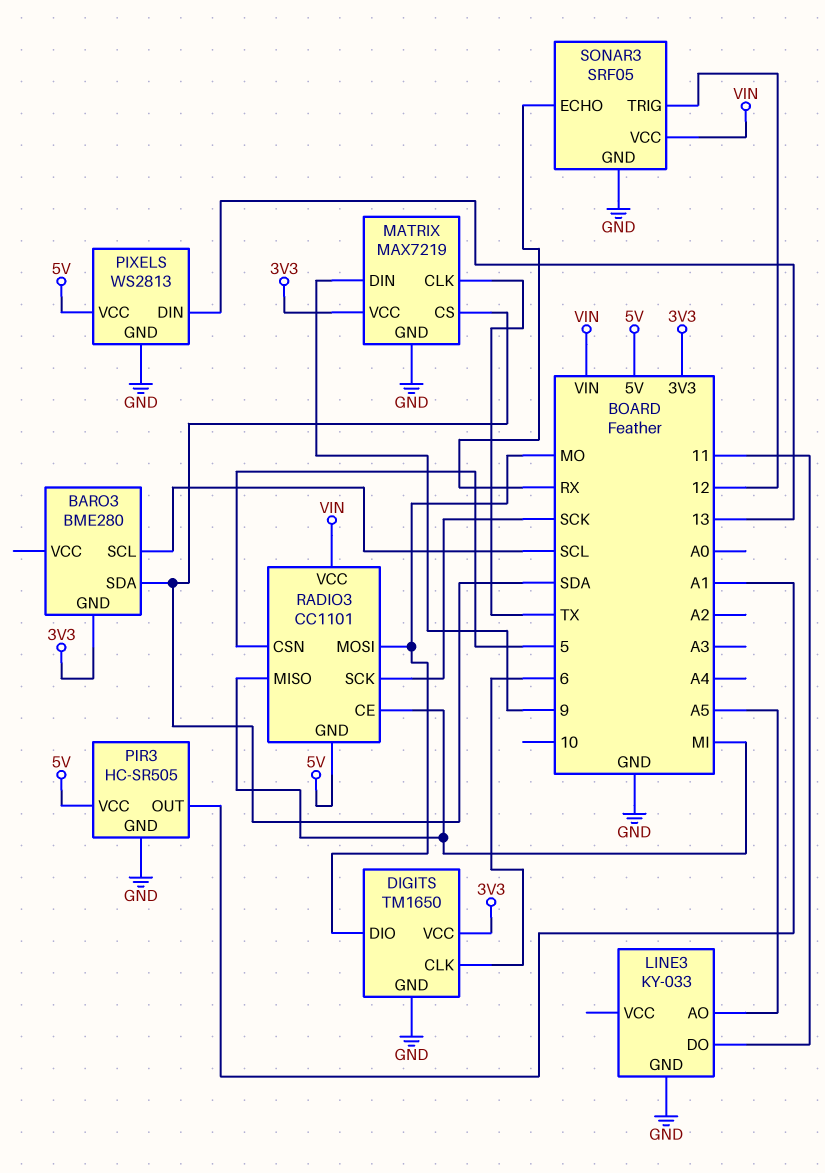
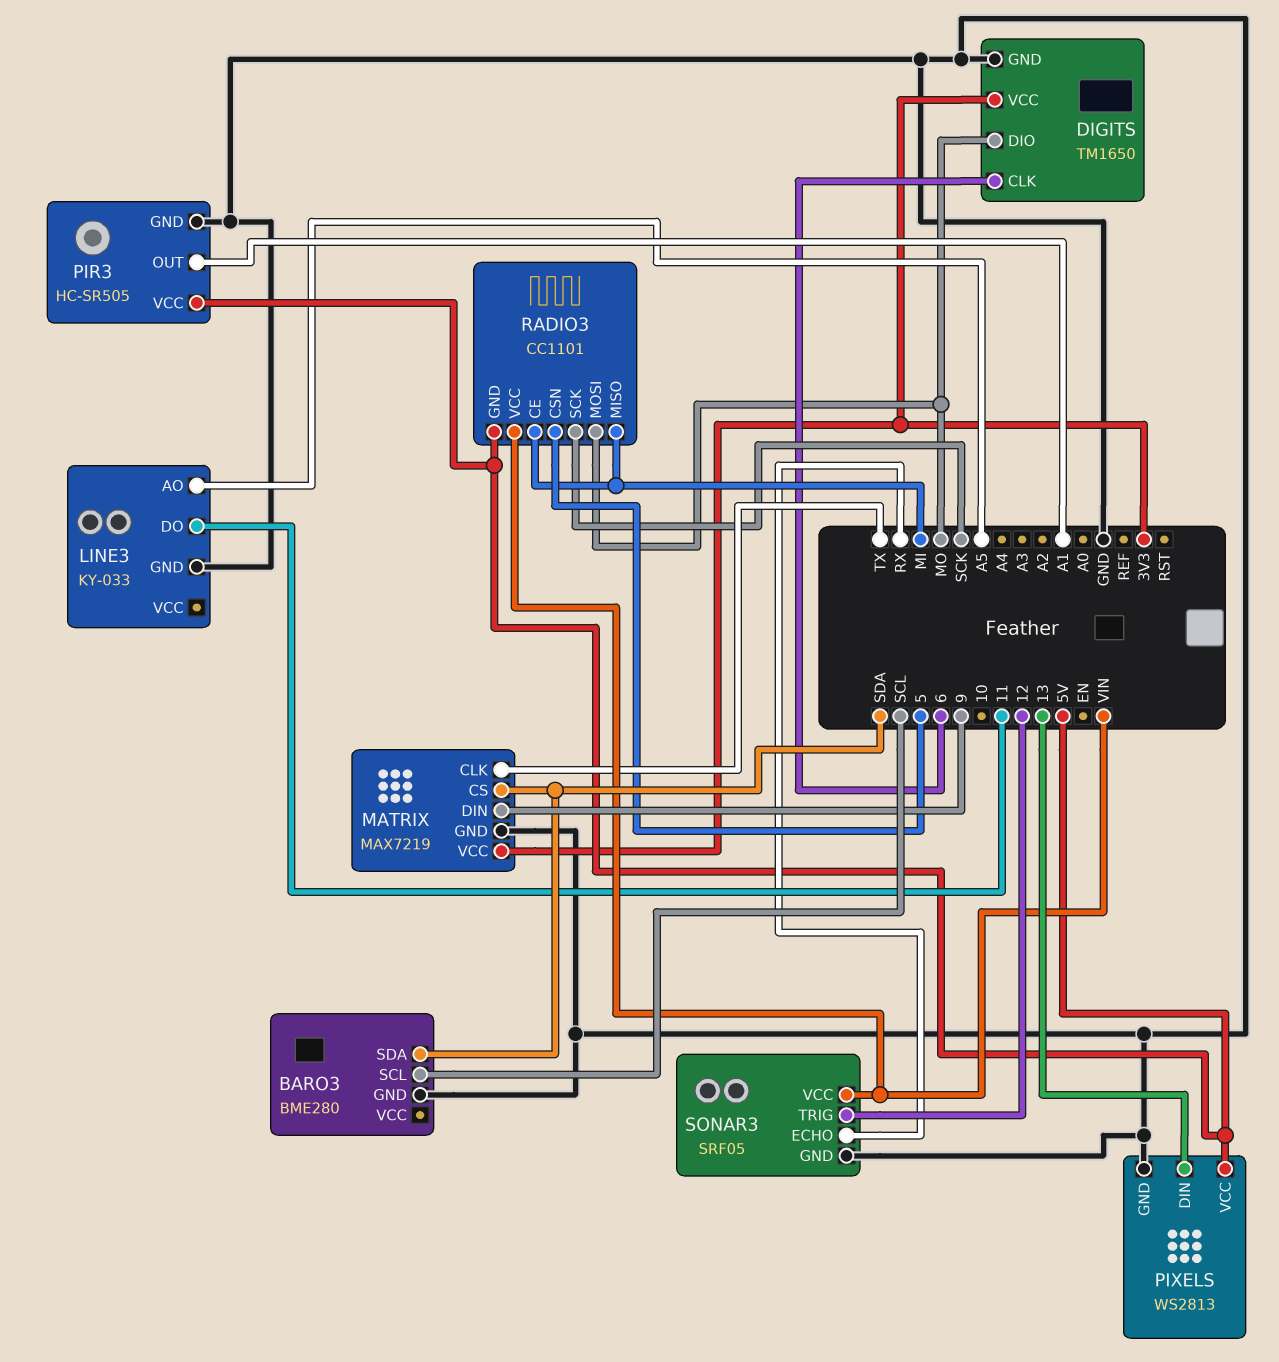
BARO3 pin GND: 3V3 -> GND

